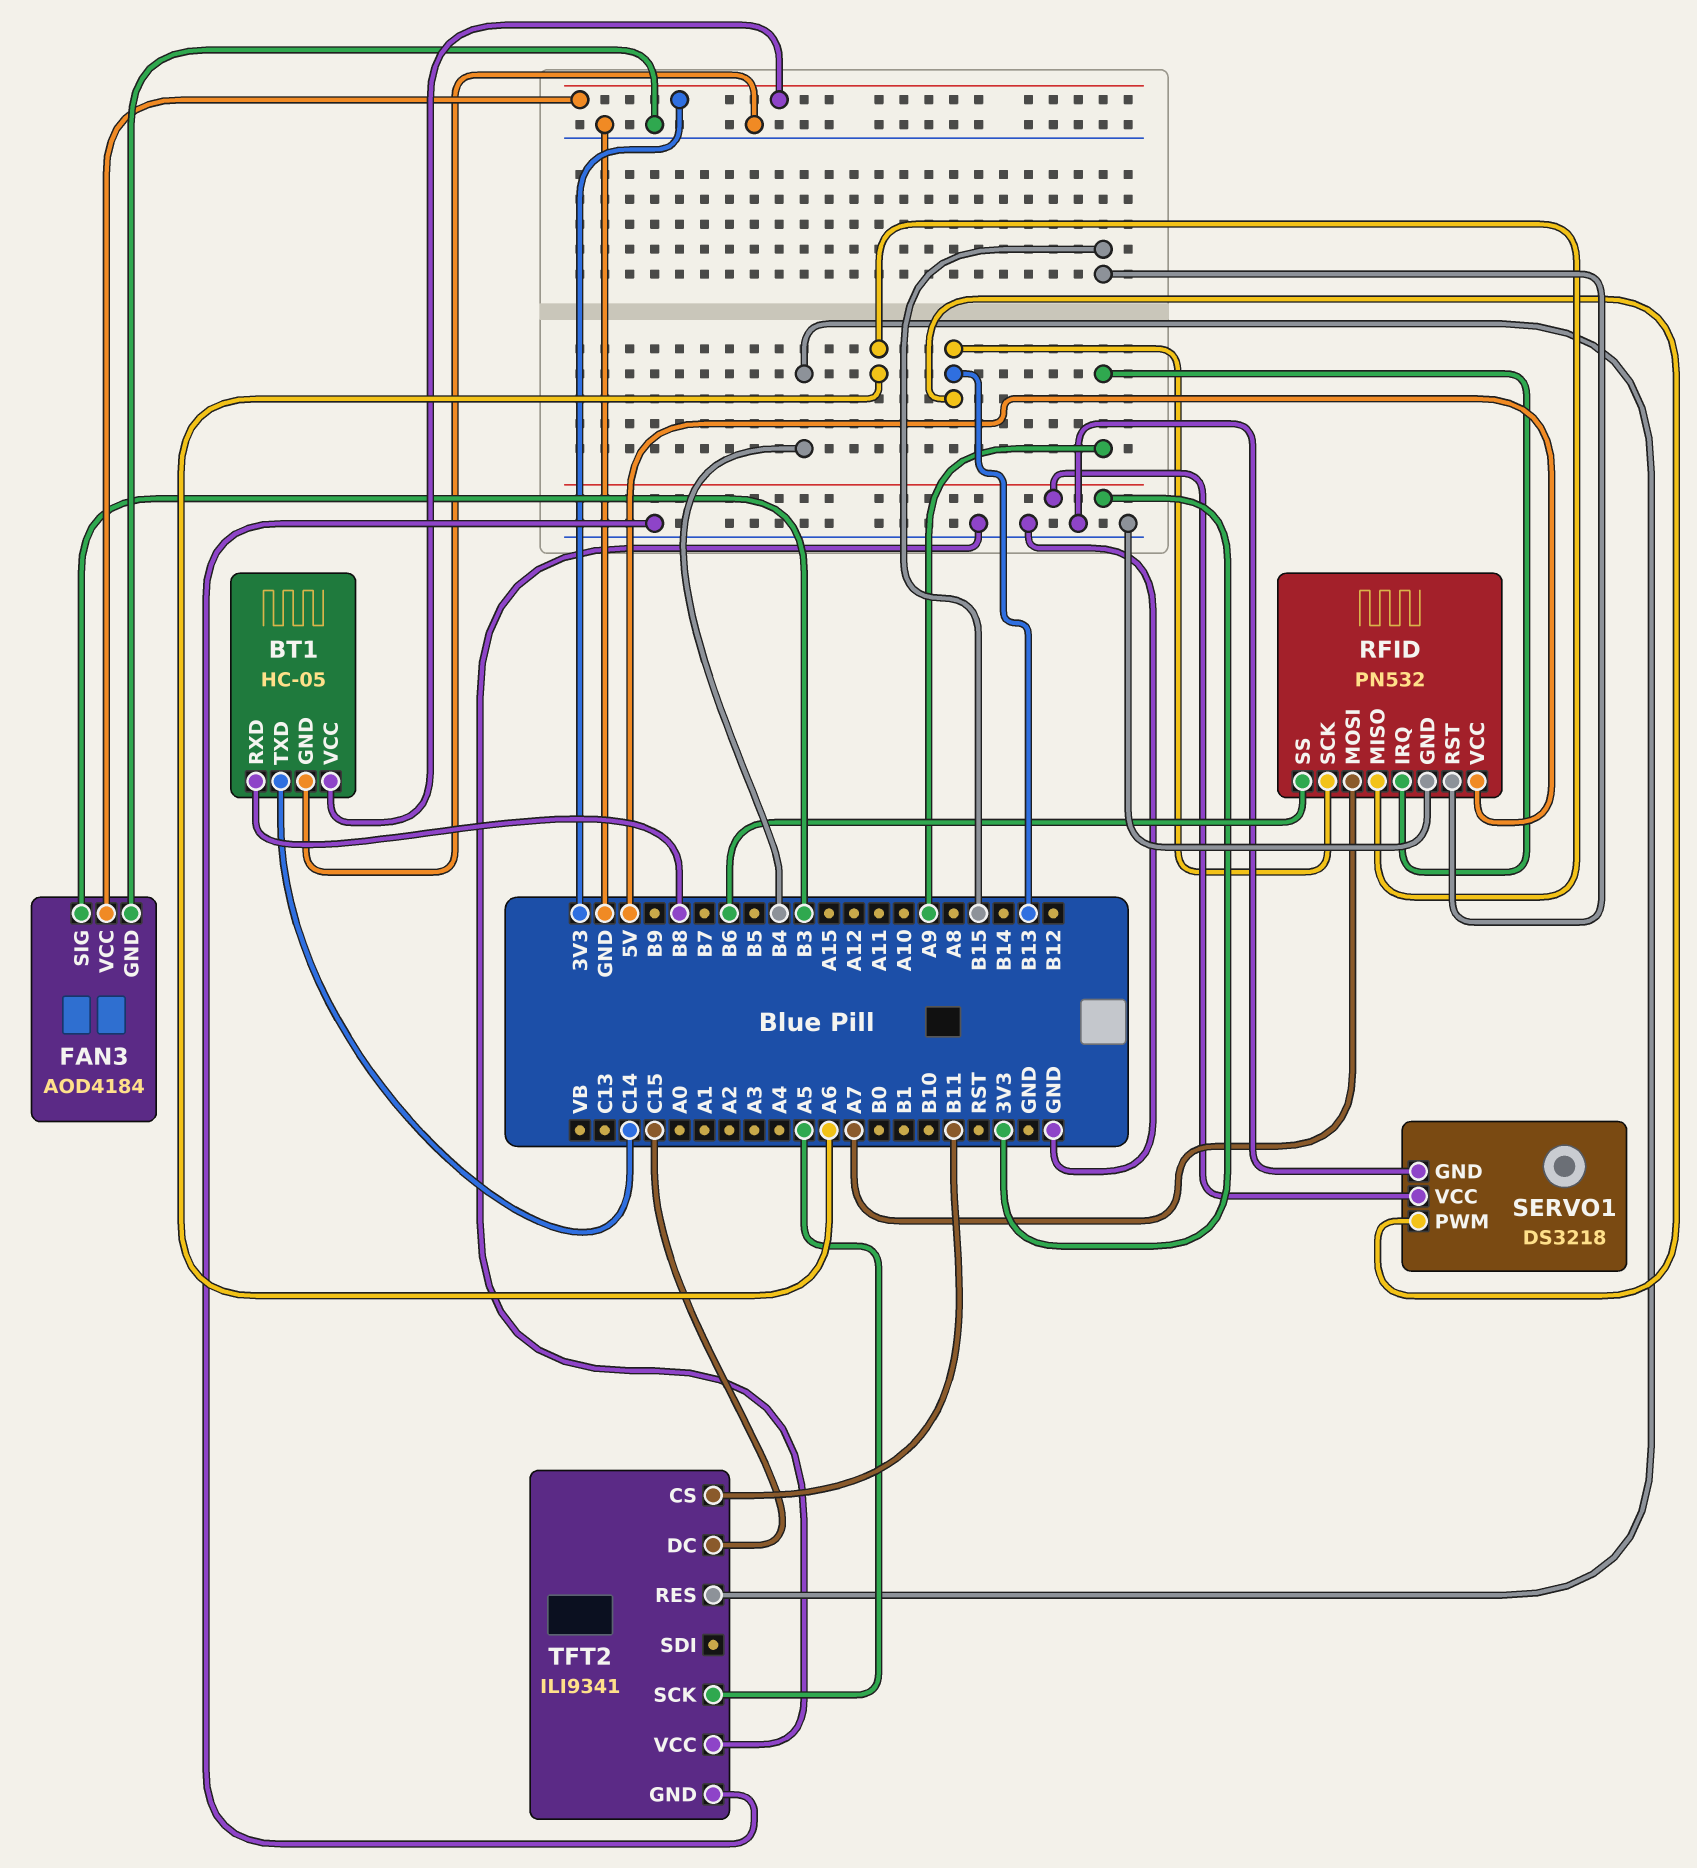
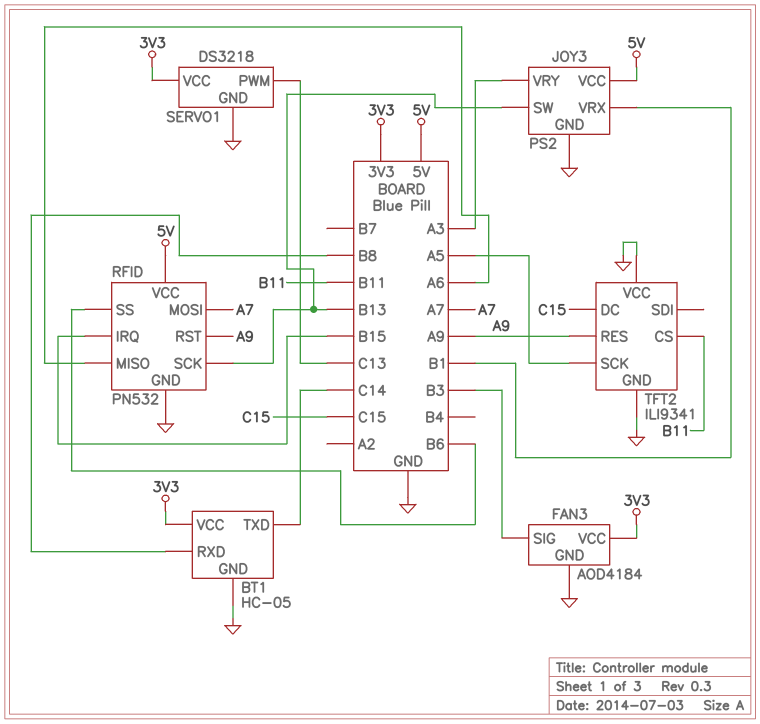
JOY3: none -> PS2
JOY3 pin GND: none -> GND
JOY3 pin SW: none -> B13
JOY3 pin VCC: none -> 5V
JOY3 pin VRX: none -> B1
JOY3 pin VRY: none -> A3
RFID pin IRQ: A9 -> B15
RFID pin RST: B15 -> A9
SERVO1 pin PWM: B13 -> C13
TFT2 pin RES: B4 -> A9

